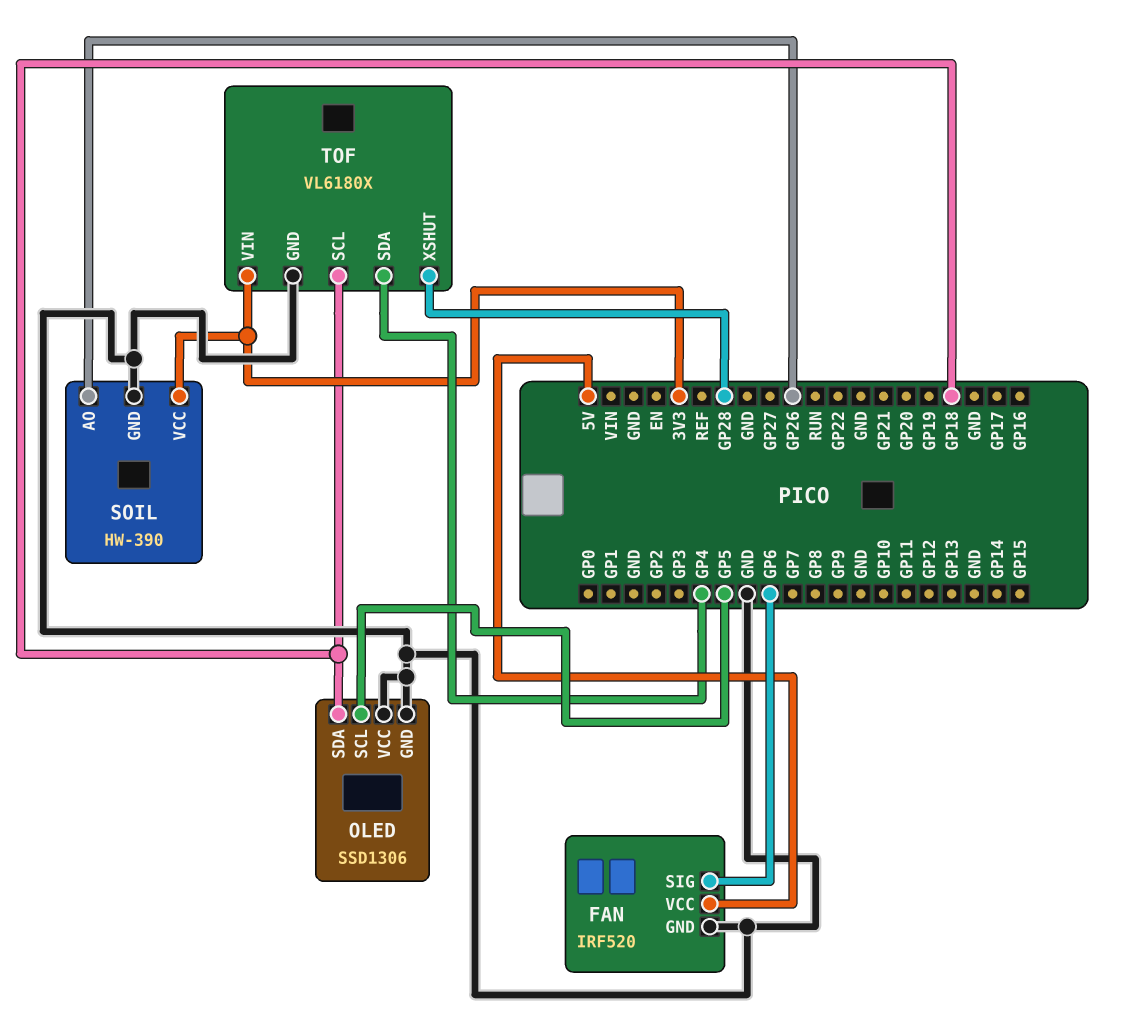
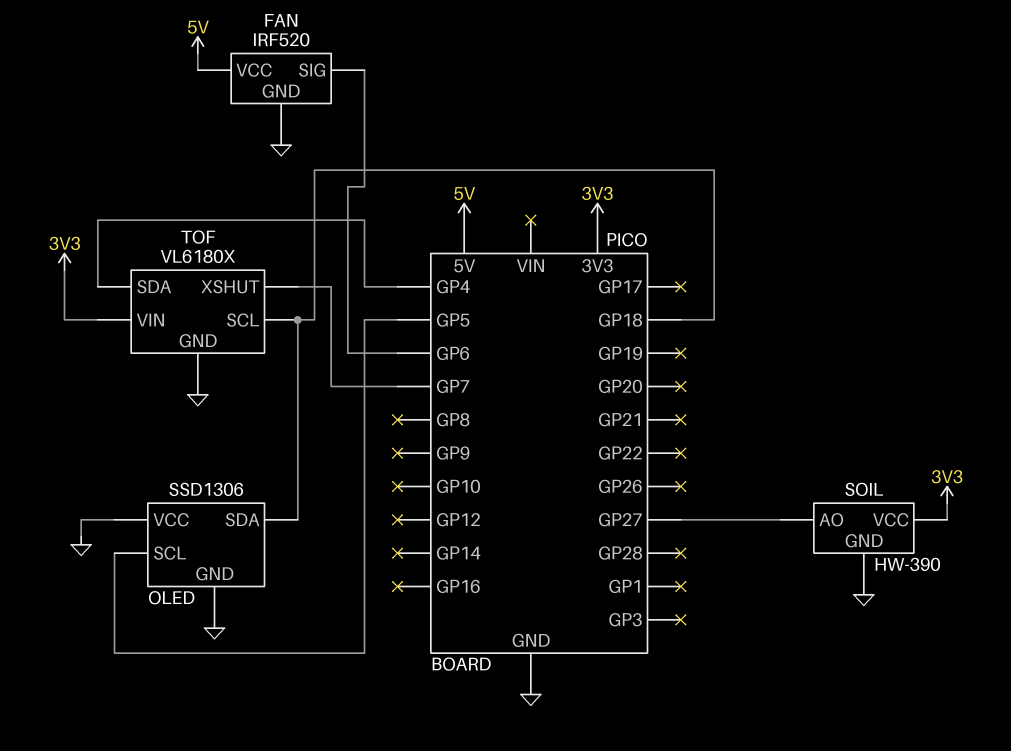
SOIL pin AO: GP26 -> GP27
TOF pin XSHUT: GP28 -> GP7

